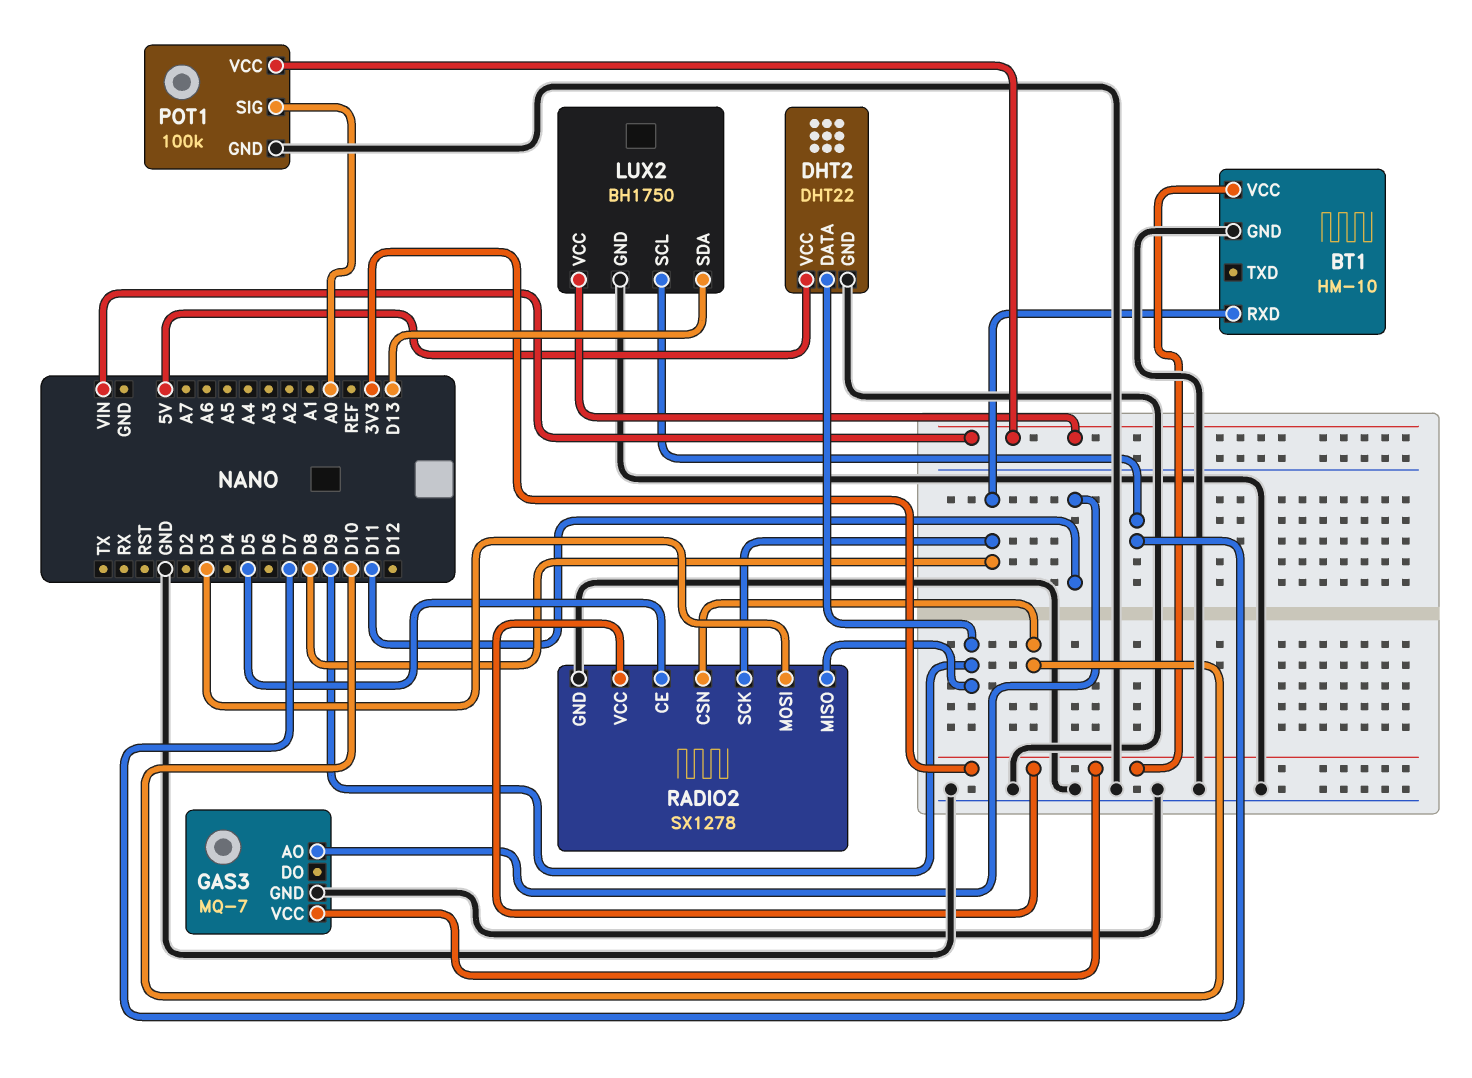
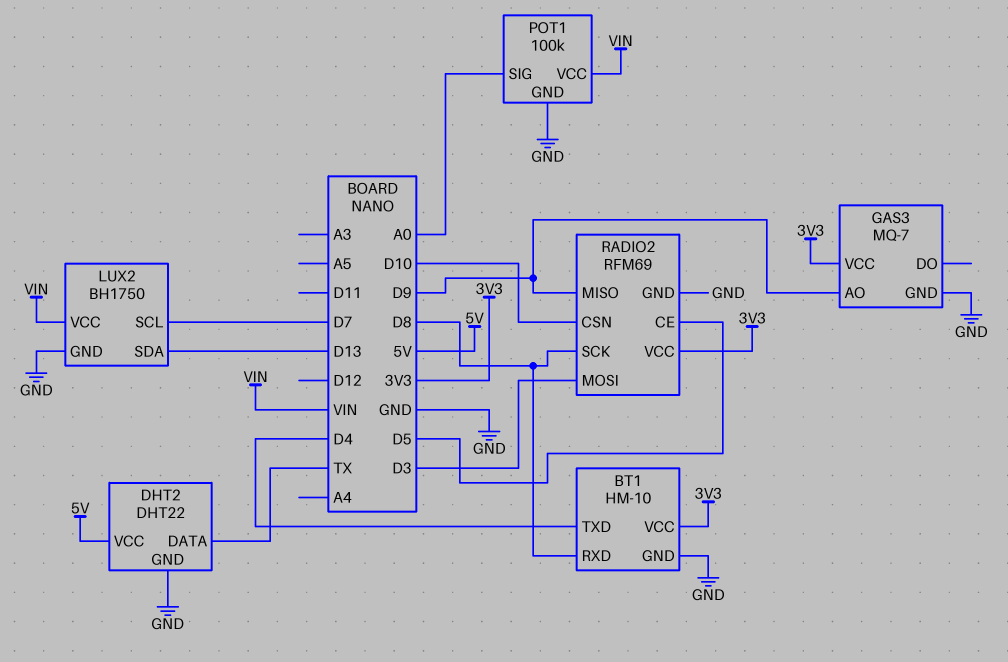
BT1 pin TXD: none -> D4
DHT2 pin DATA: D9 -> TX
GAS3 pin AO: D11 -> D9
RADIO2: SX1278 -> RFM69

